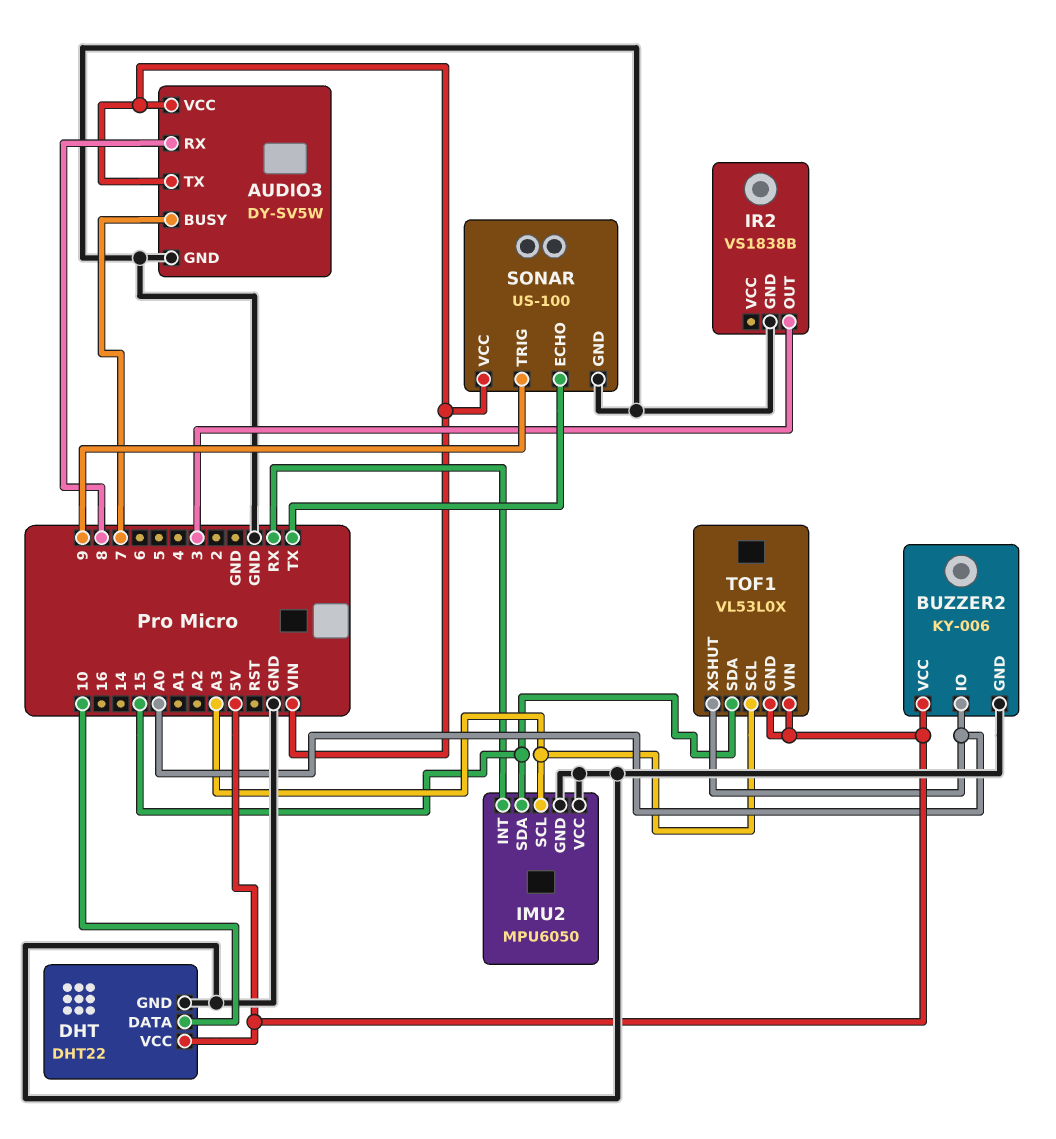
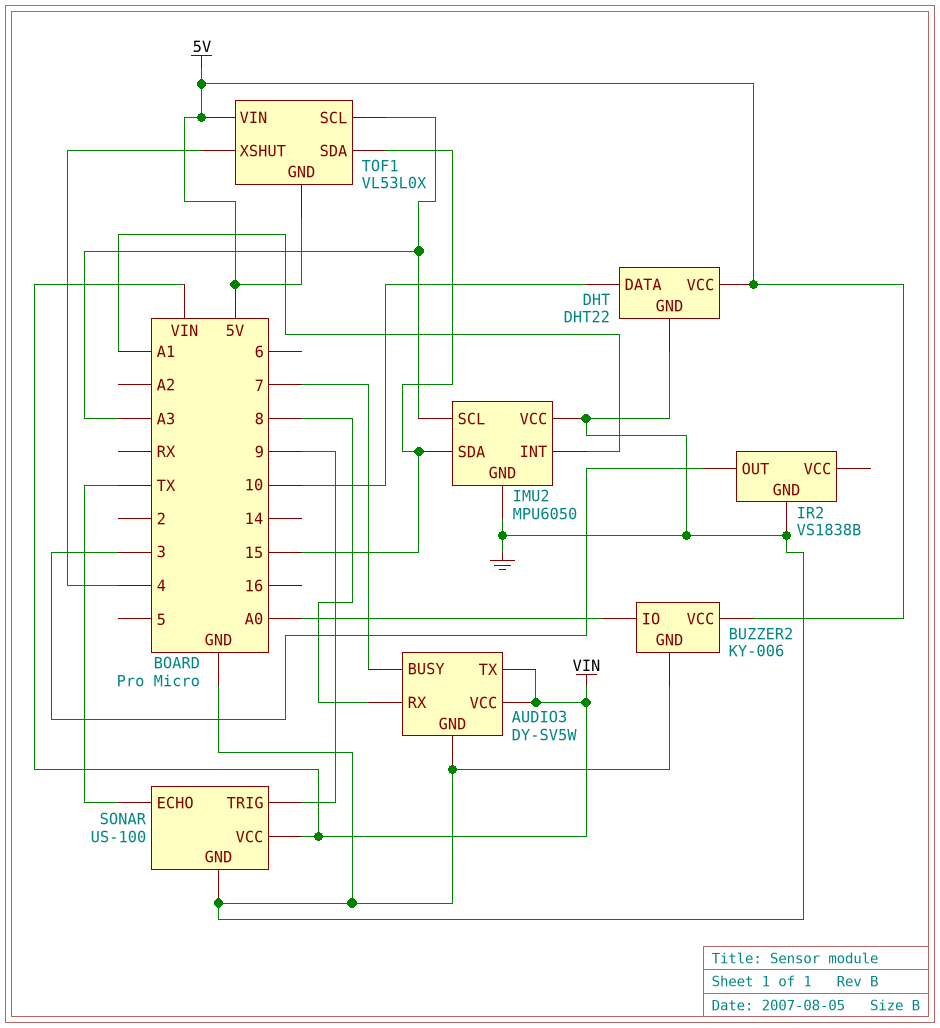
IMU2 pin INT: RX -> A1
TOF1 pin XSHUT: A0 -> 4

